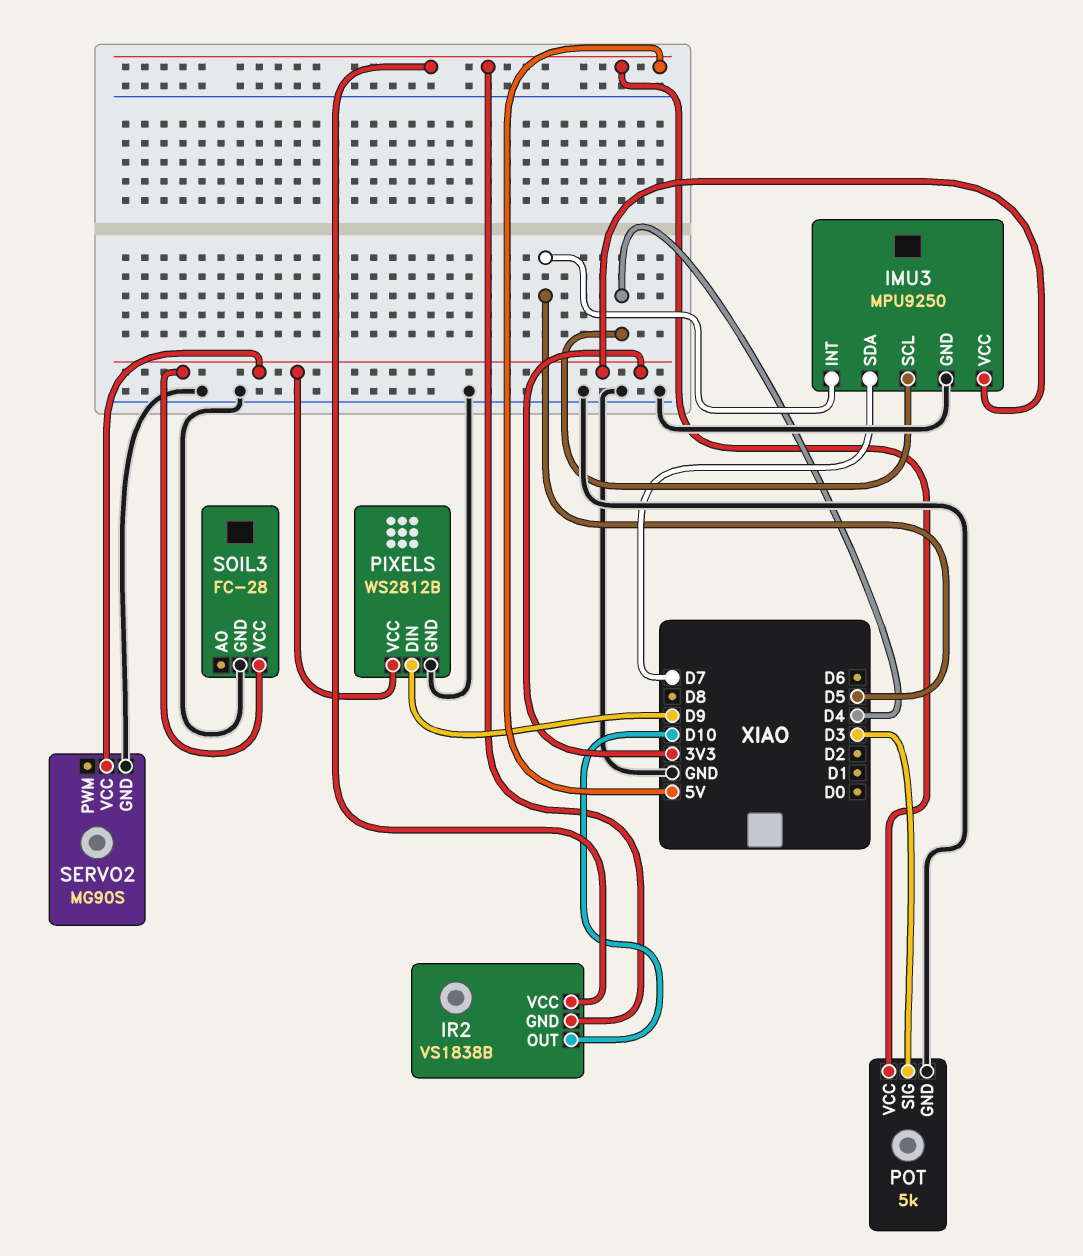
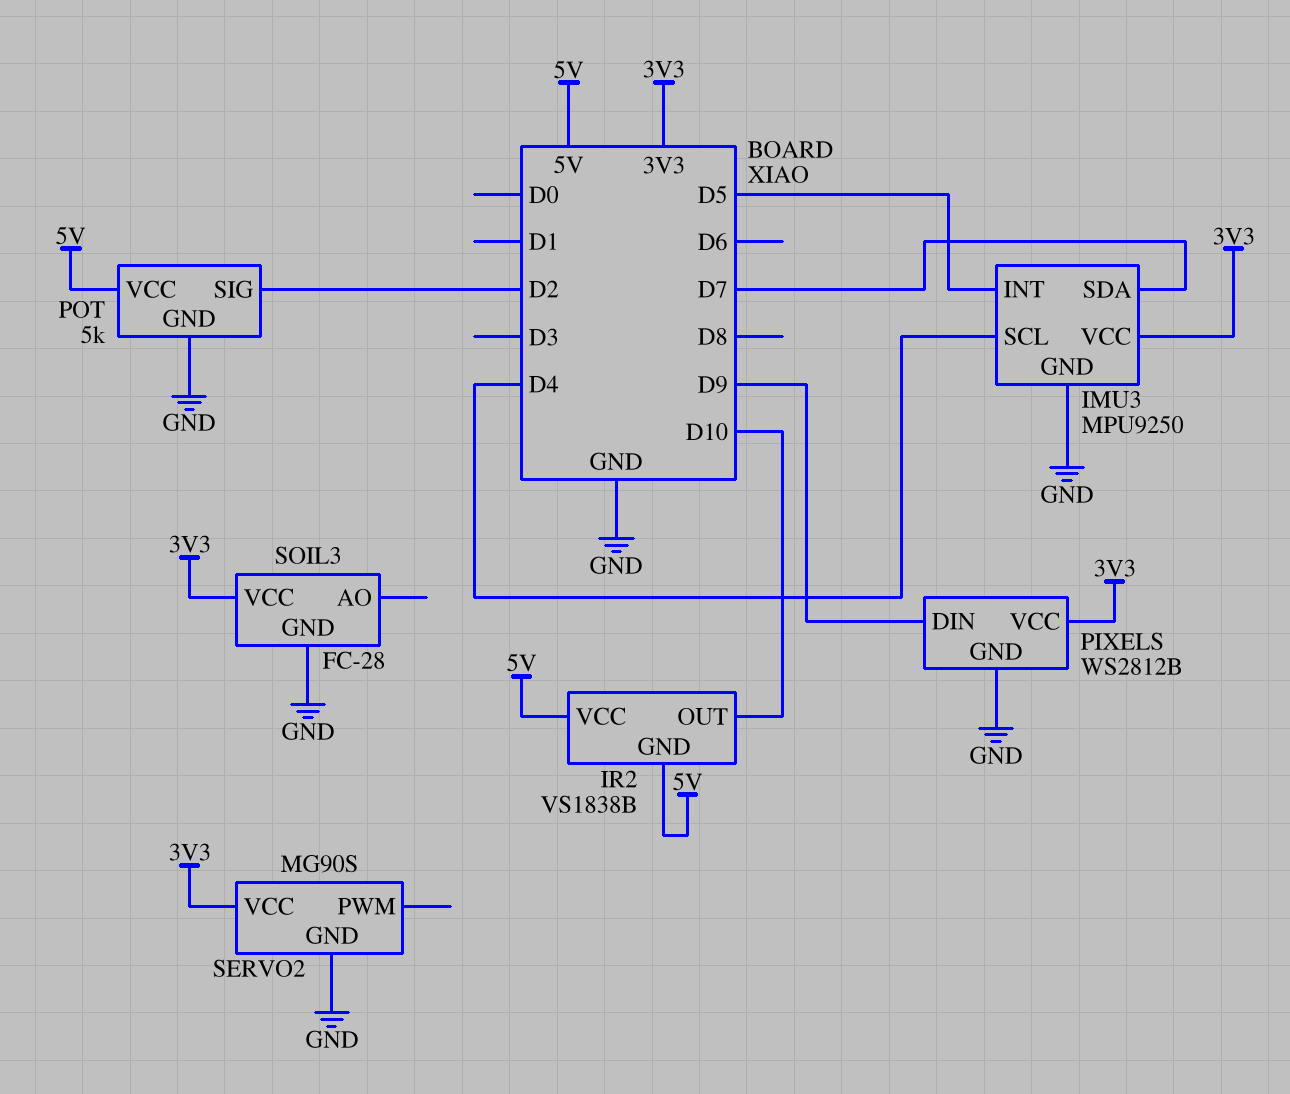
POT pin SIG: D3 -> D2

